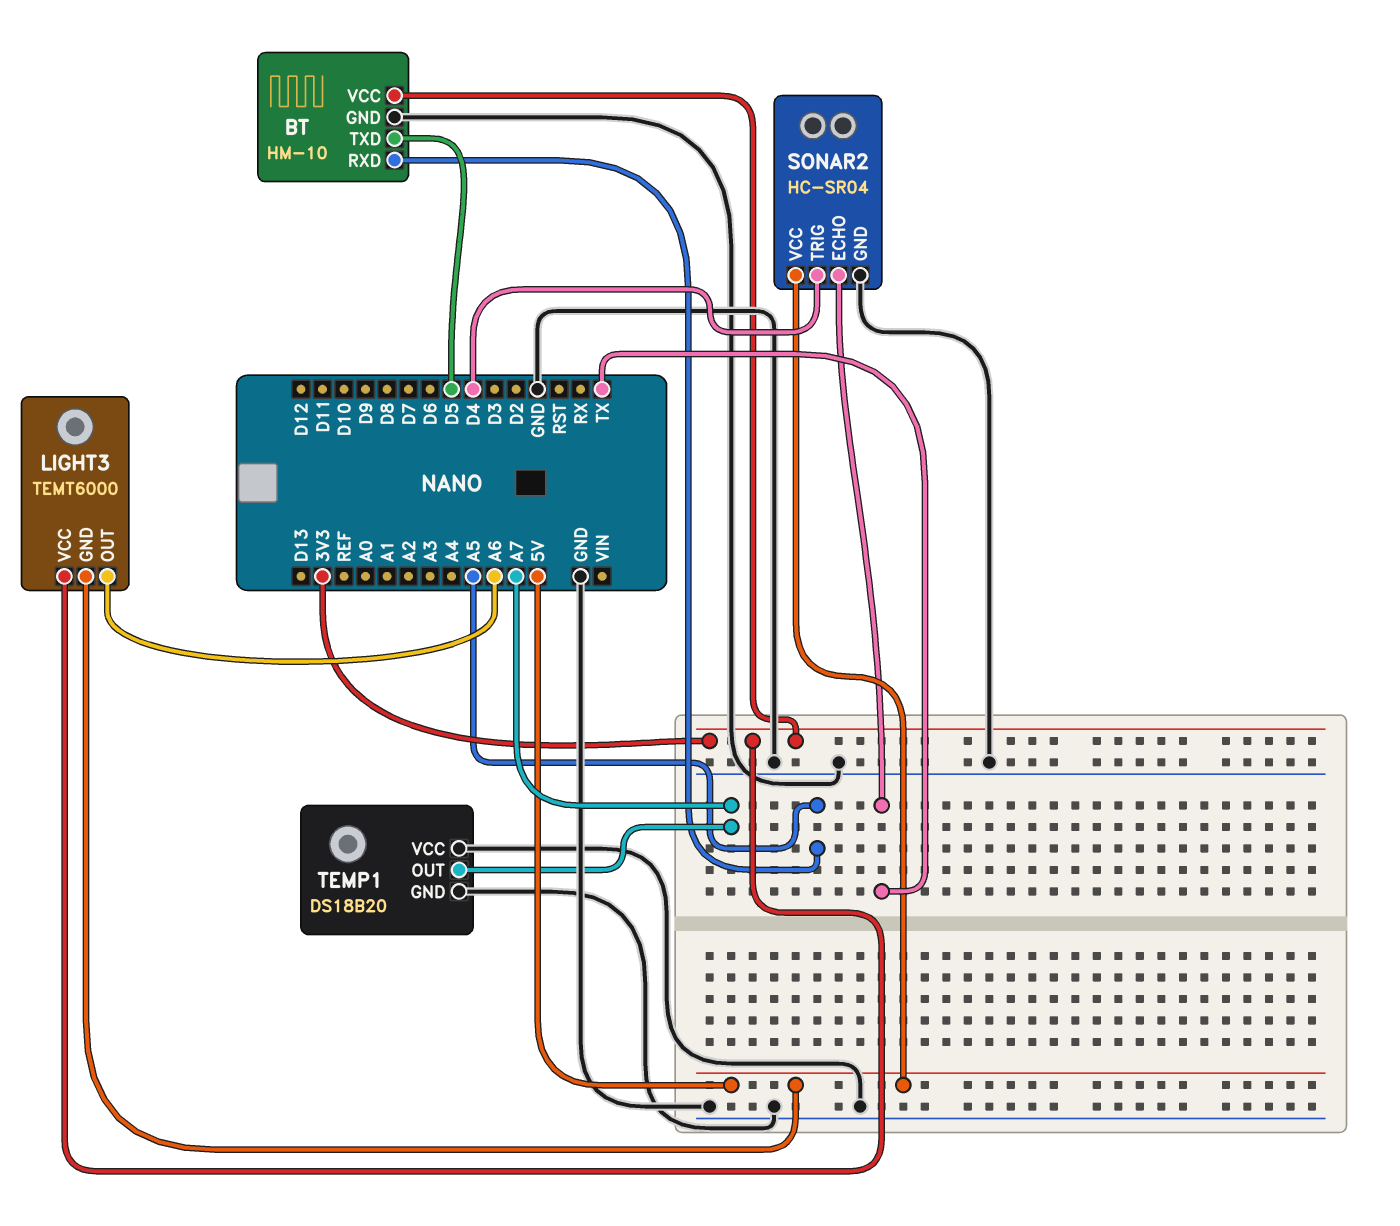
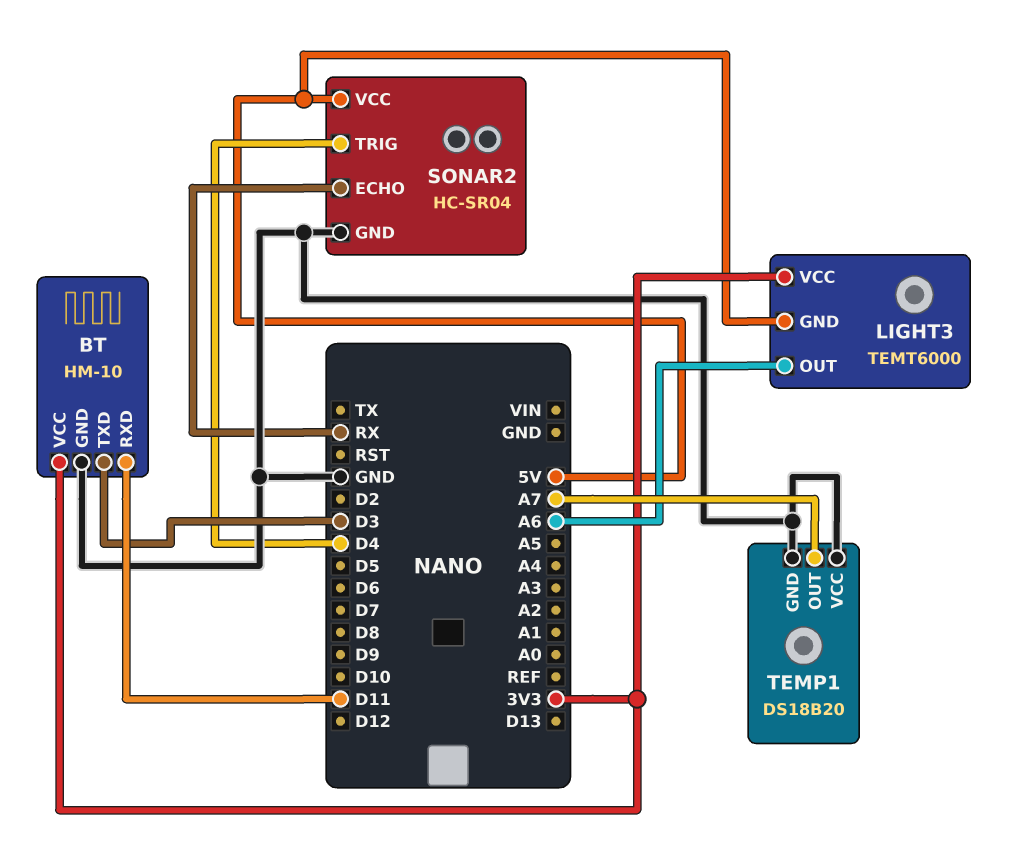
BT pin RXD: A5 -> D11
BT pin TXD: D5 -> D3
SONAR2 pin ECHO: TX -> RX

